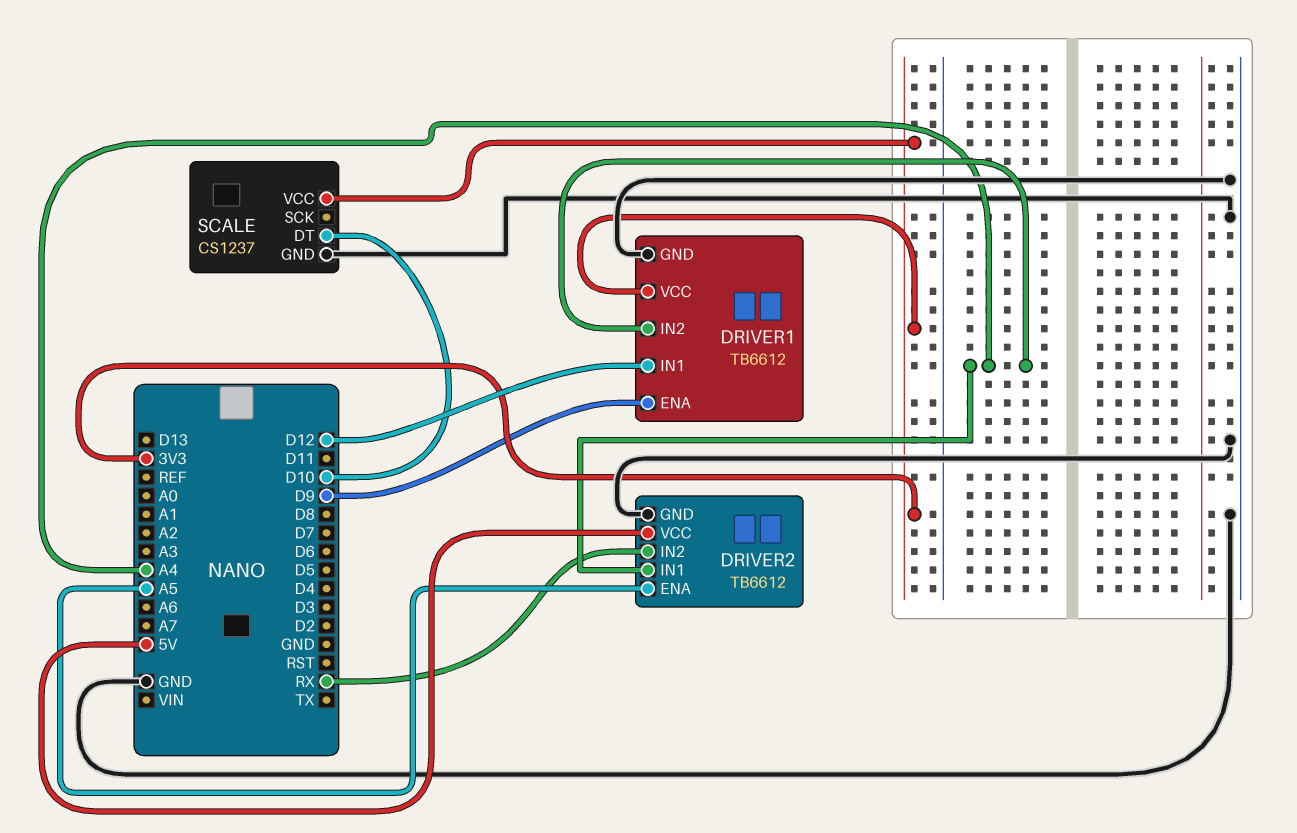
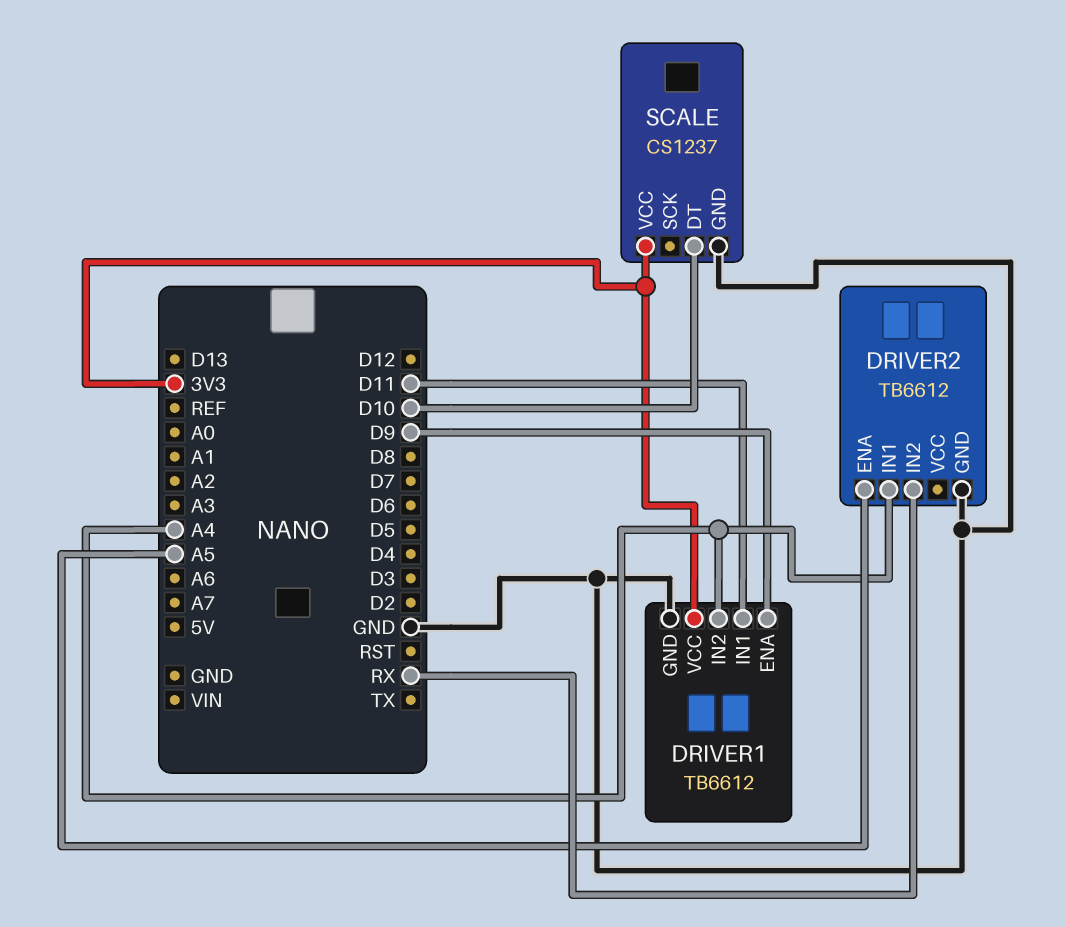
DRIVER1 pin IN1: D12 -> D11
DRIVER2 pin VCC: 5V -> none

